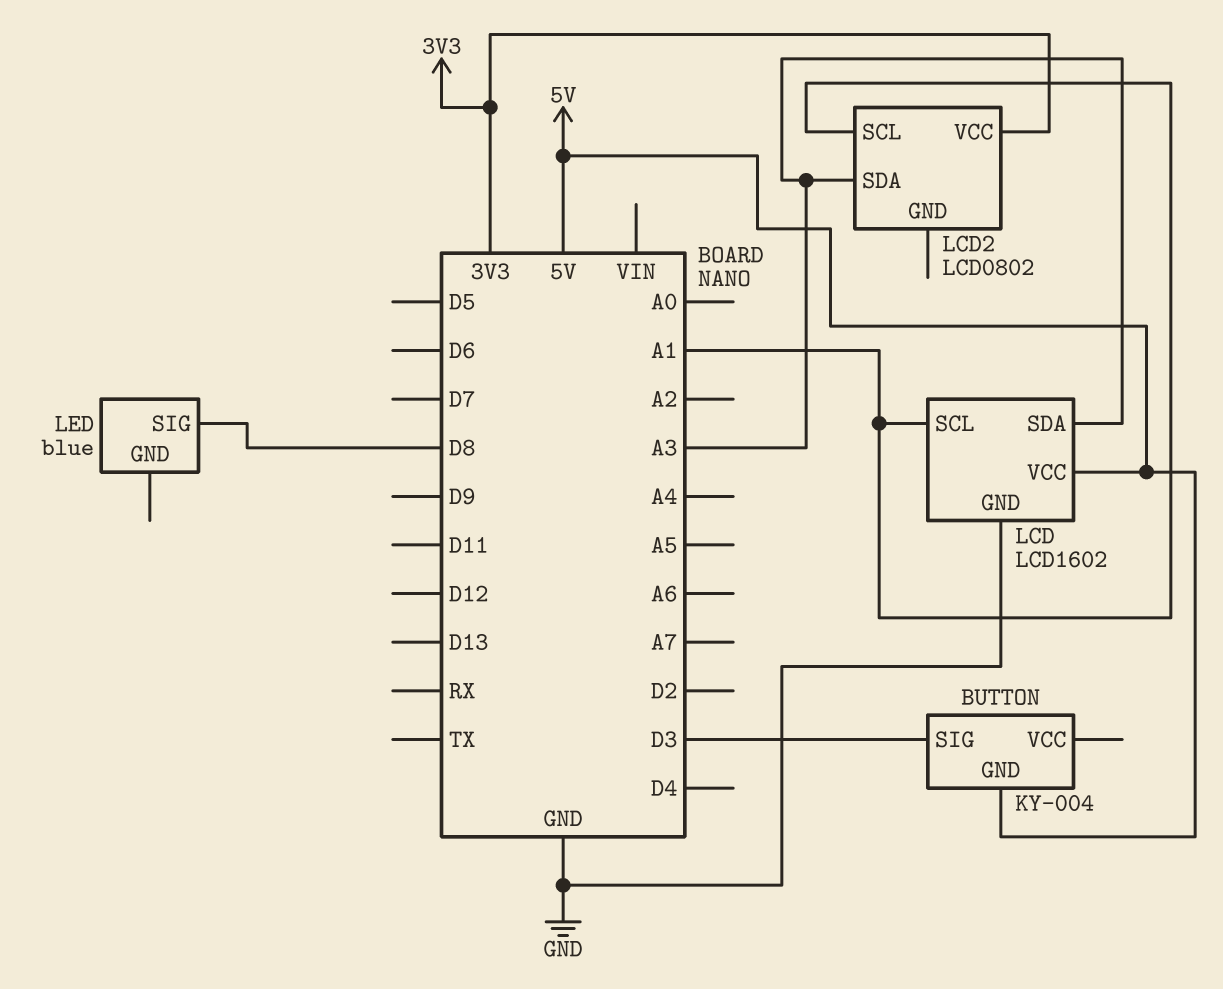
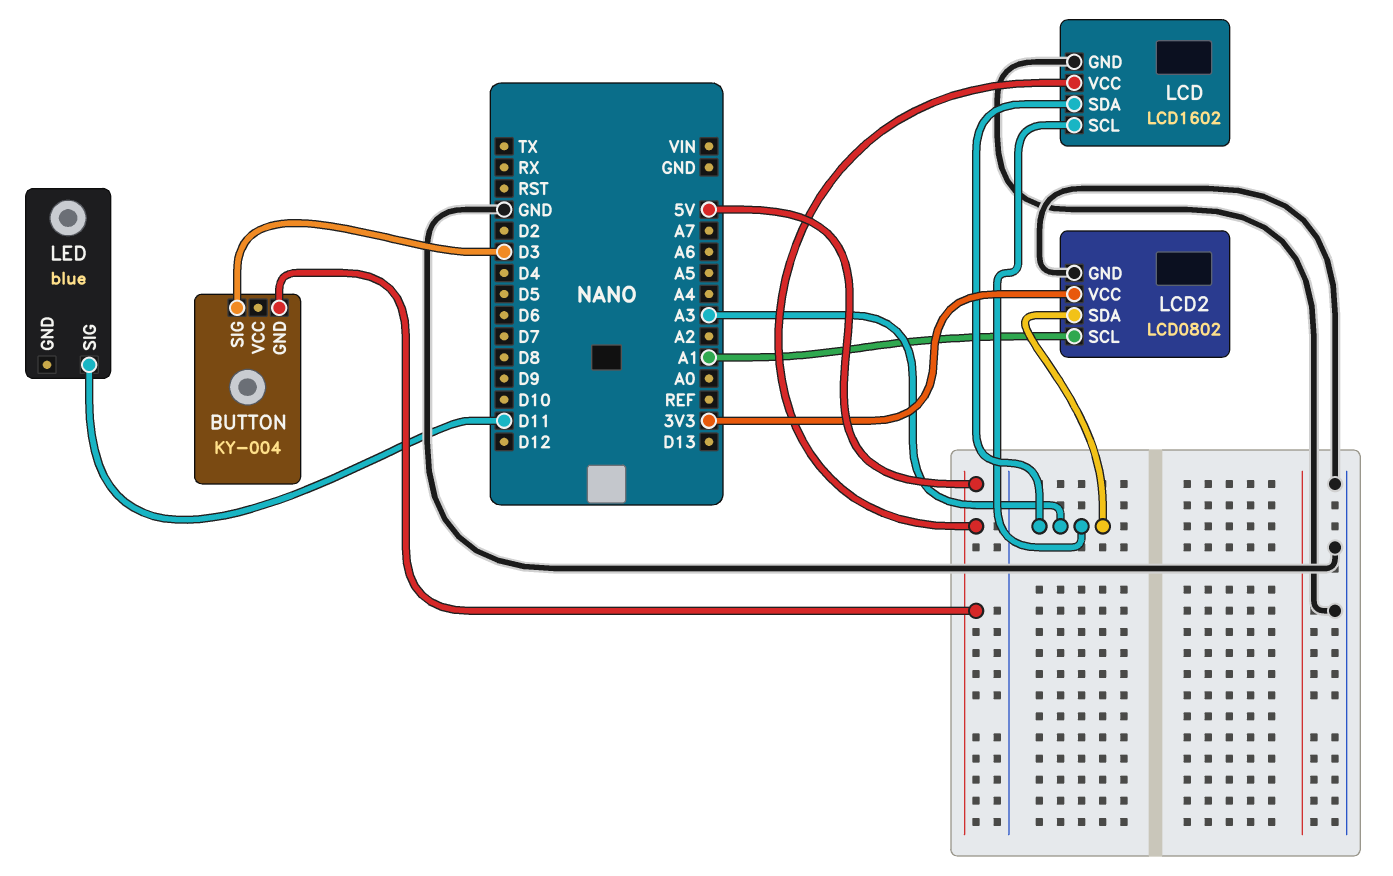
LCD pin SCL: A1 -> A3
LCD2 pin GND: none -> GND
LED pin SIG: D8 -> D11

